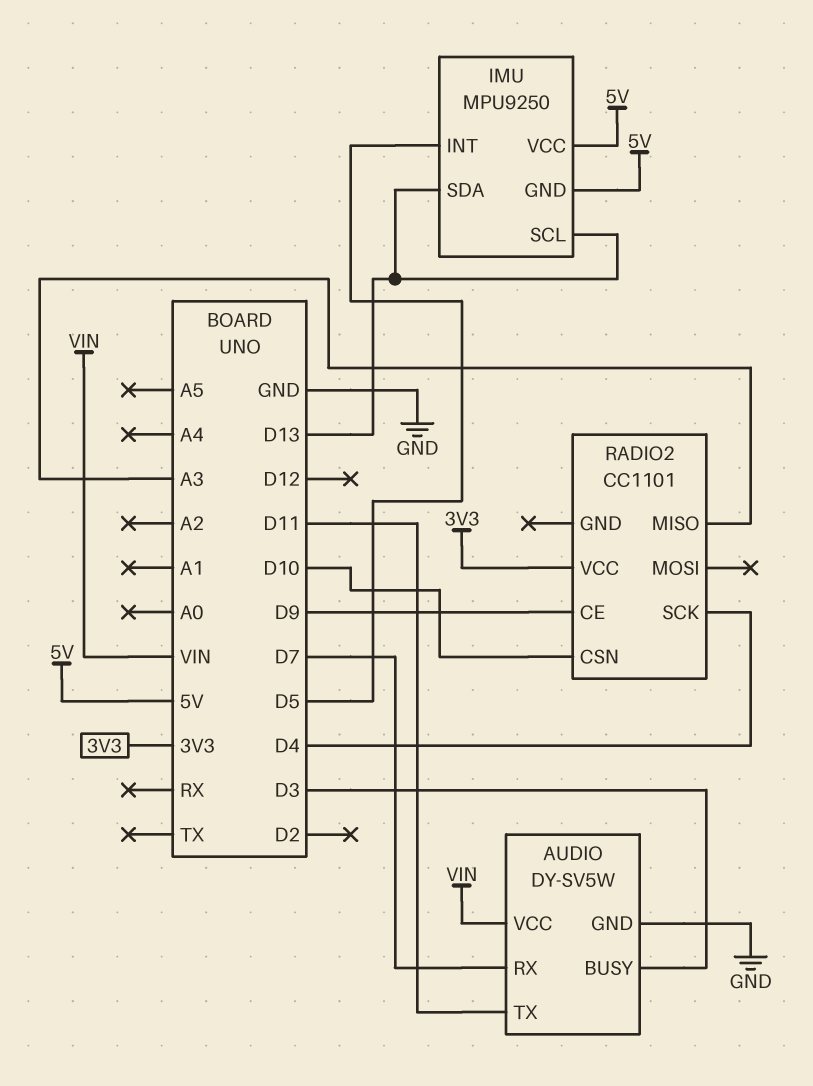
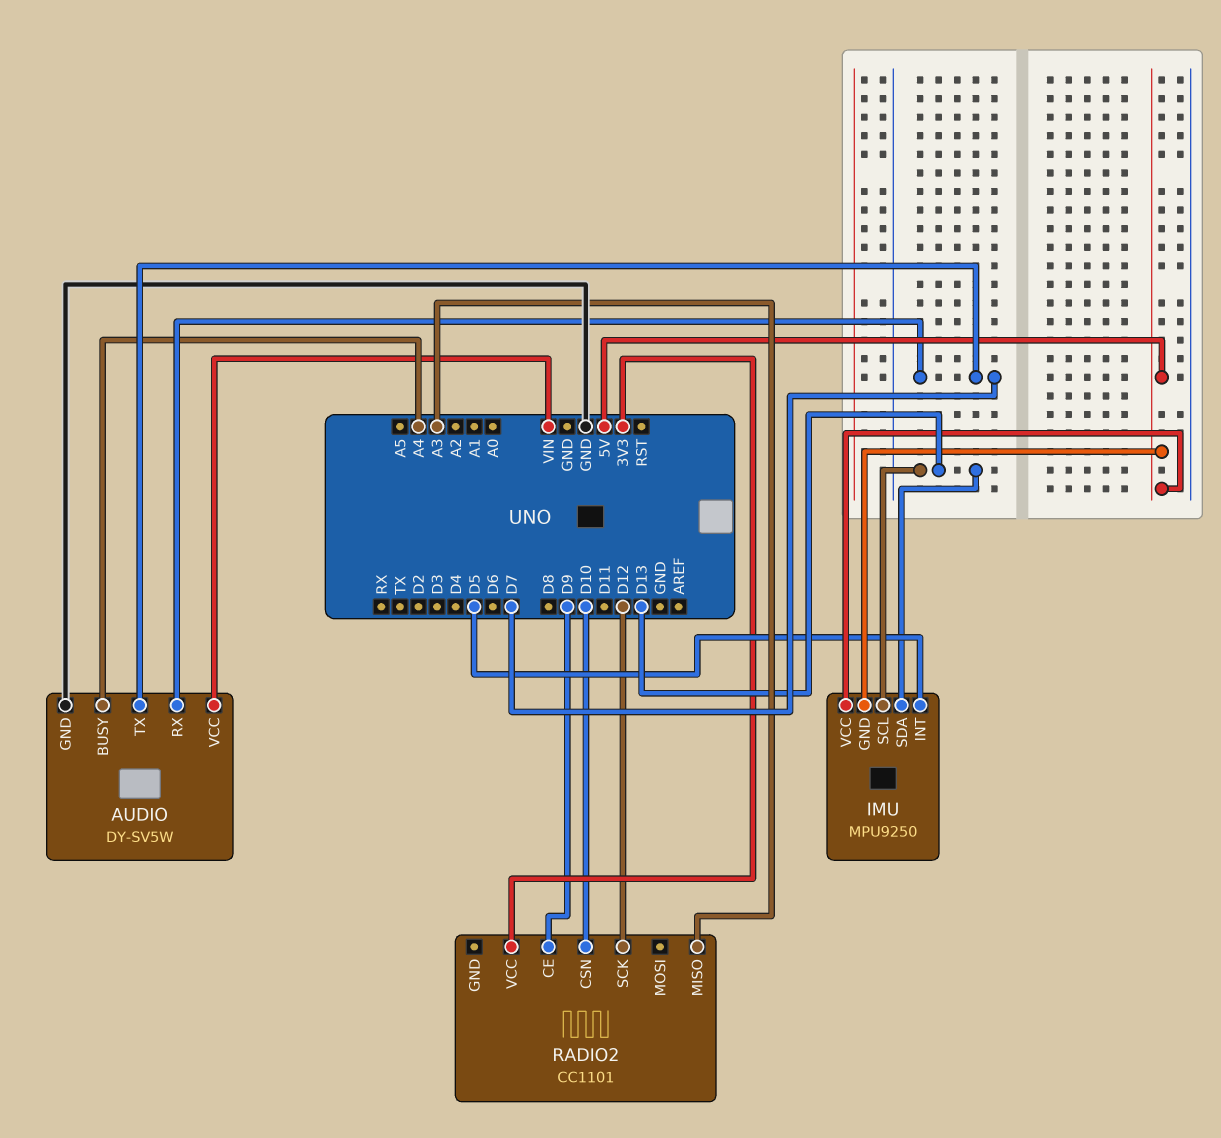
AUDIO pin BUSY: D3 -> A4
AUDIO pin TX: D11 -> D7
RADIO2 pin SCK: D4 -> D12

